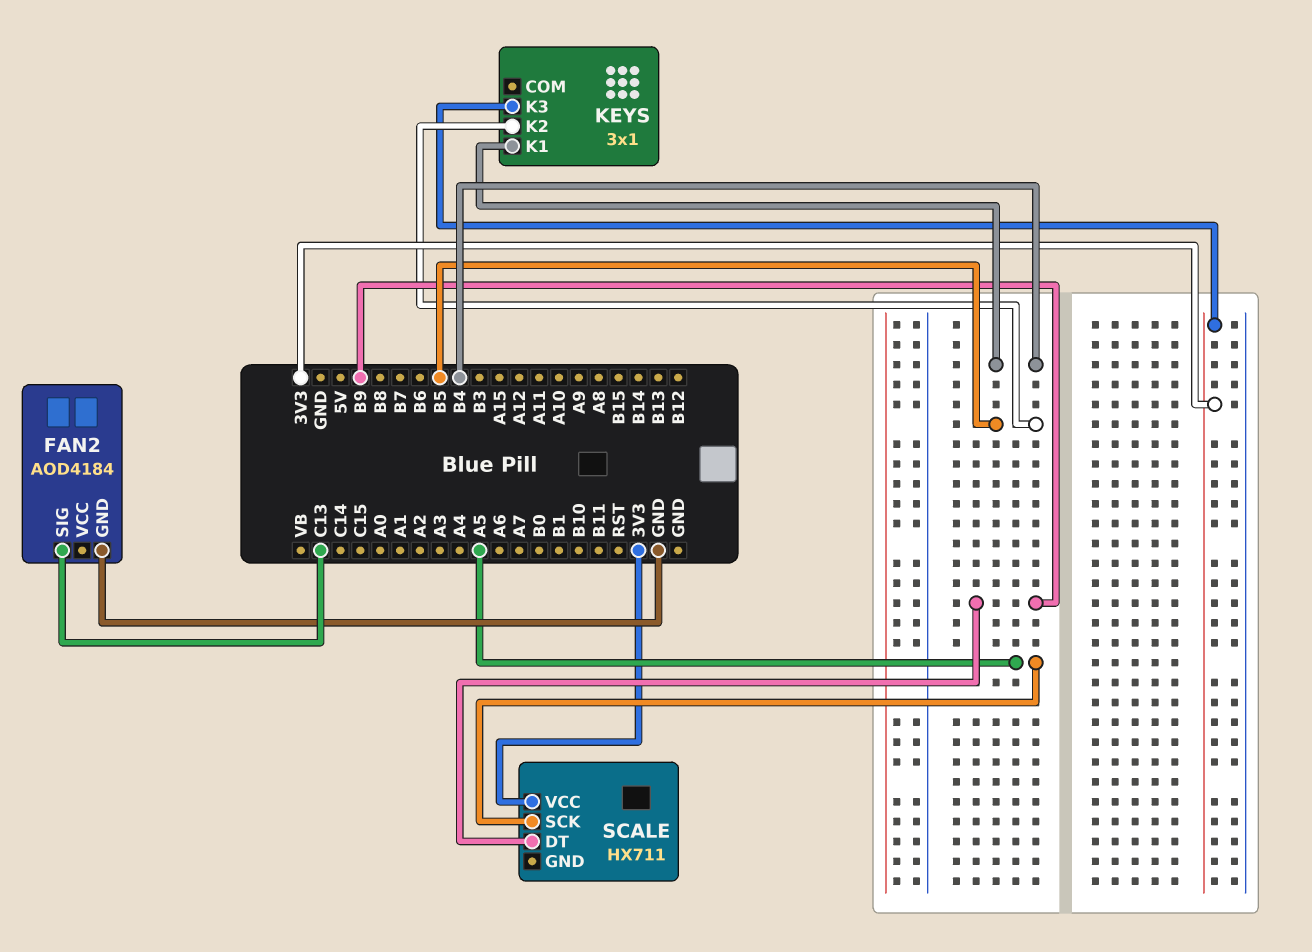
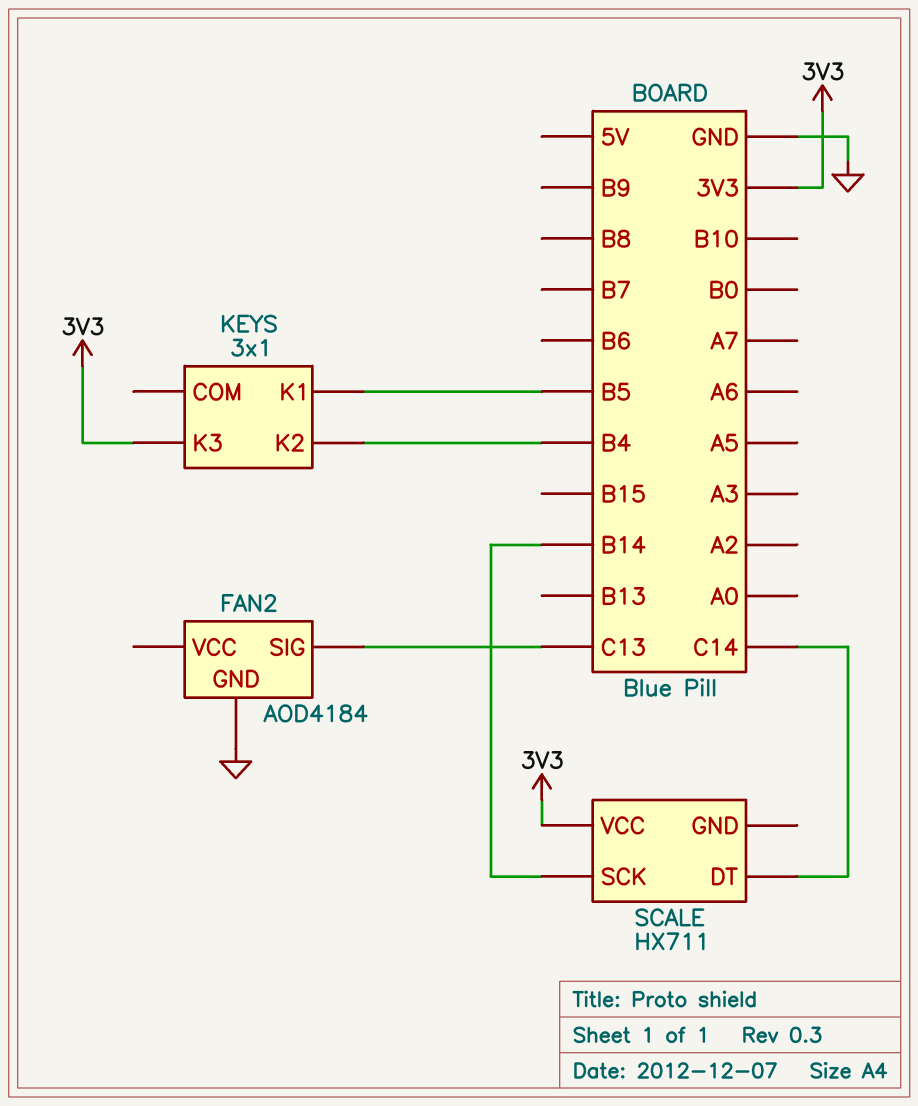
KEYS pin K1: B4 -> B5
KEYS pin K2: B5 -> B4
SCALE pin DT: B9 -> C14
SCALE pin SCK: A5 -> B14

